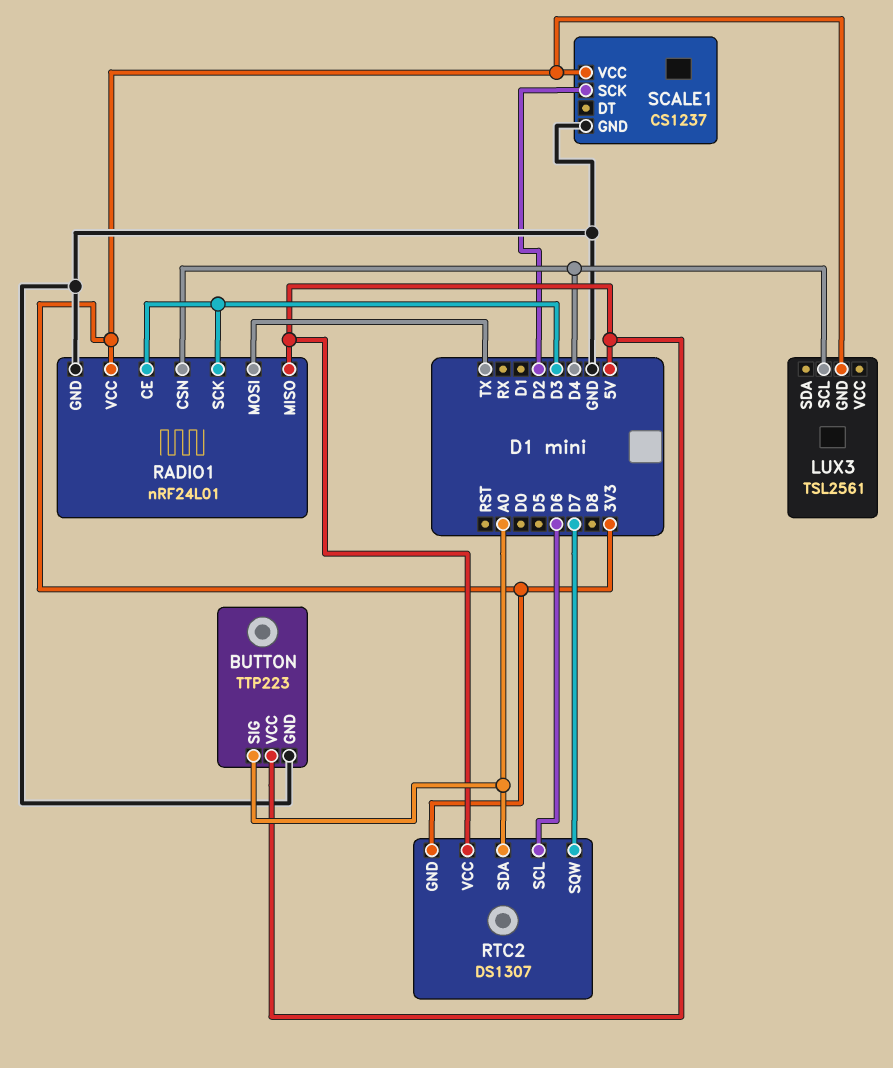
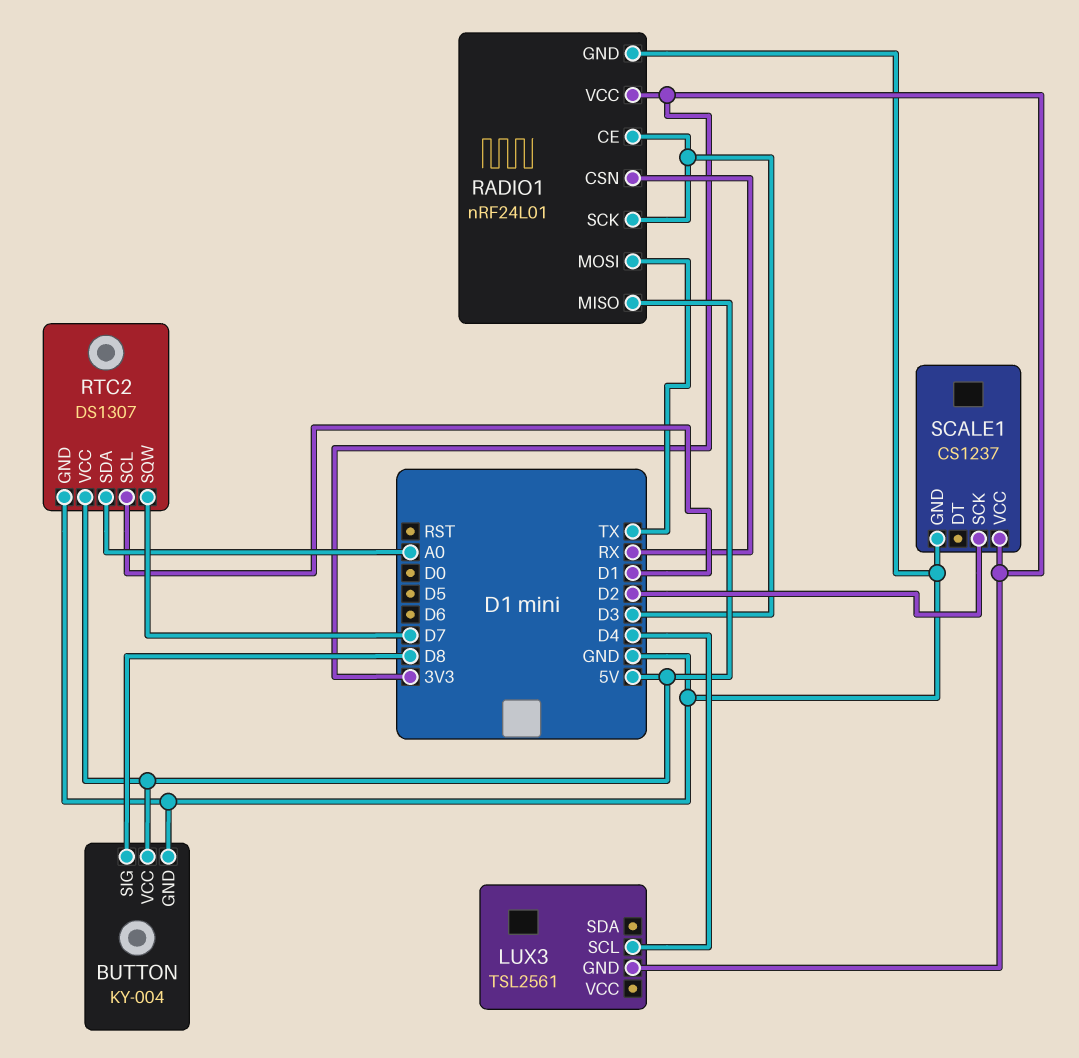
BUTTON: TTP223 -> KY-004
BUTTON pin SIG: A0 -> D8
RADIO1 pin CSN: D4 -> RX
RTC2 pin GND: 3V3 -> GND
RTC2 pin SCL: D6 -> D1

